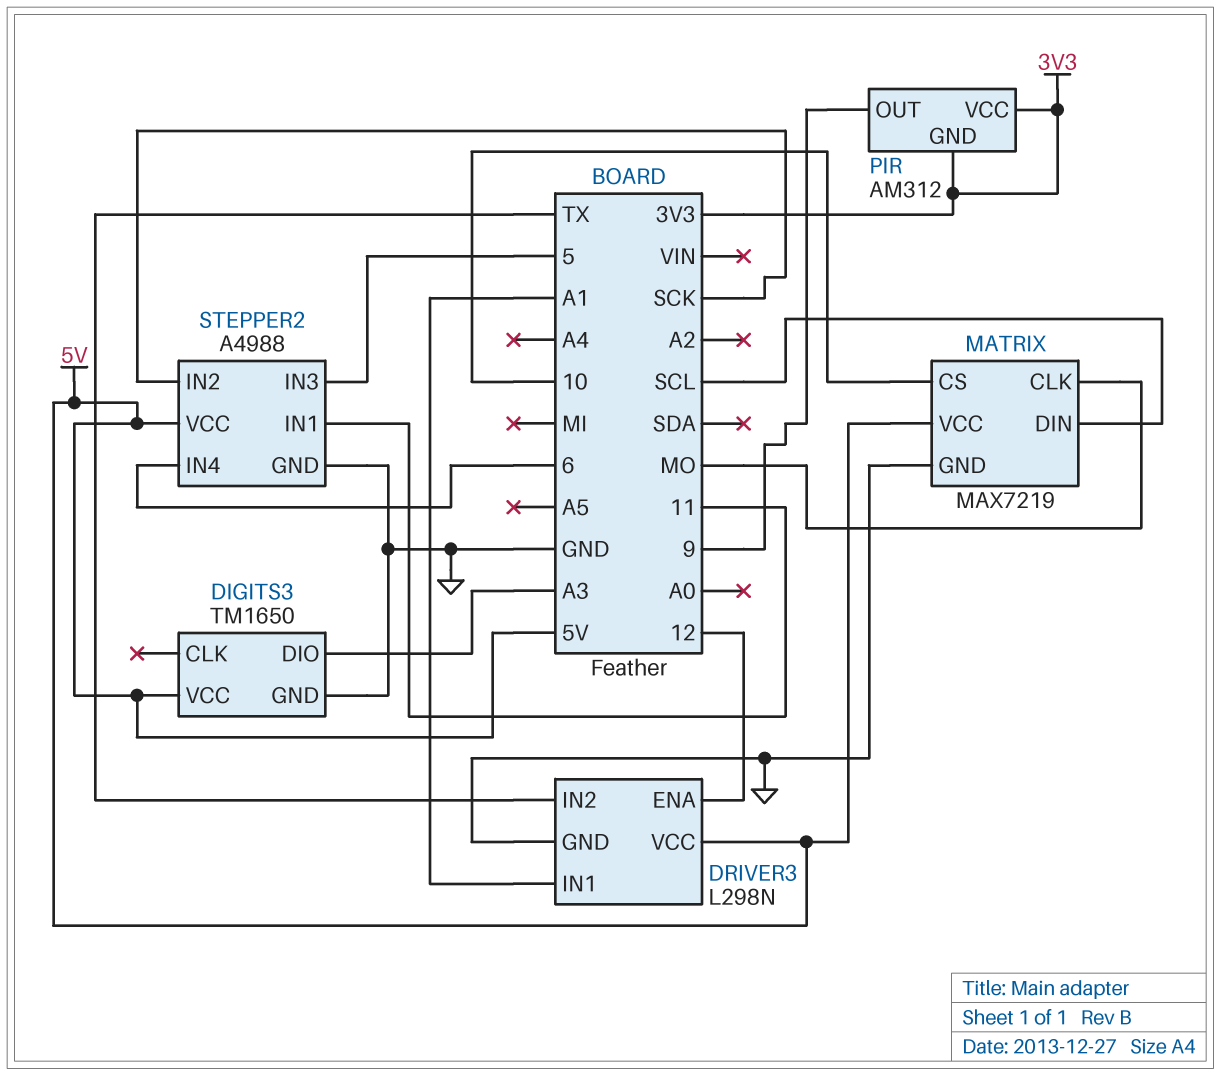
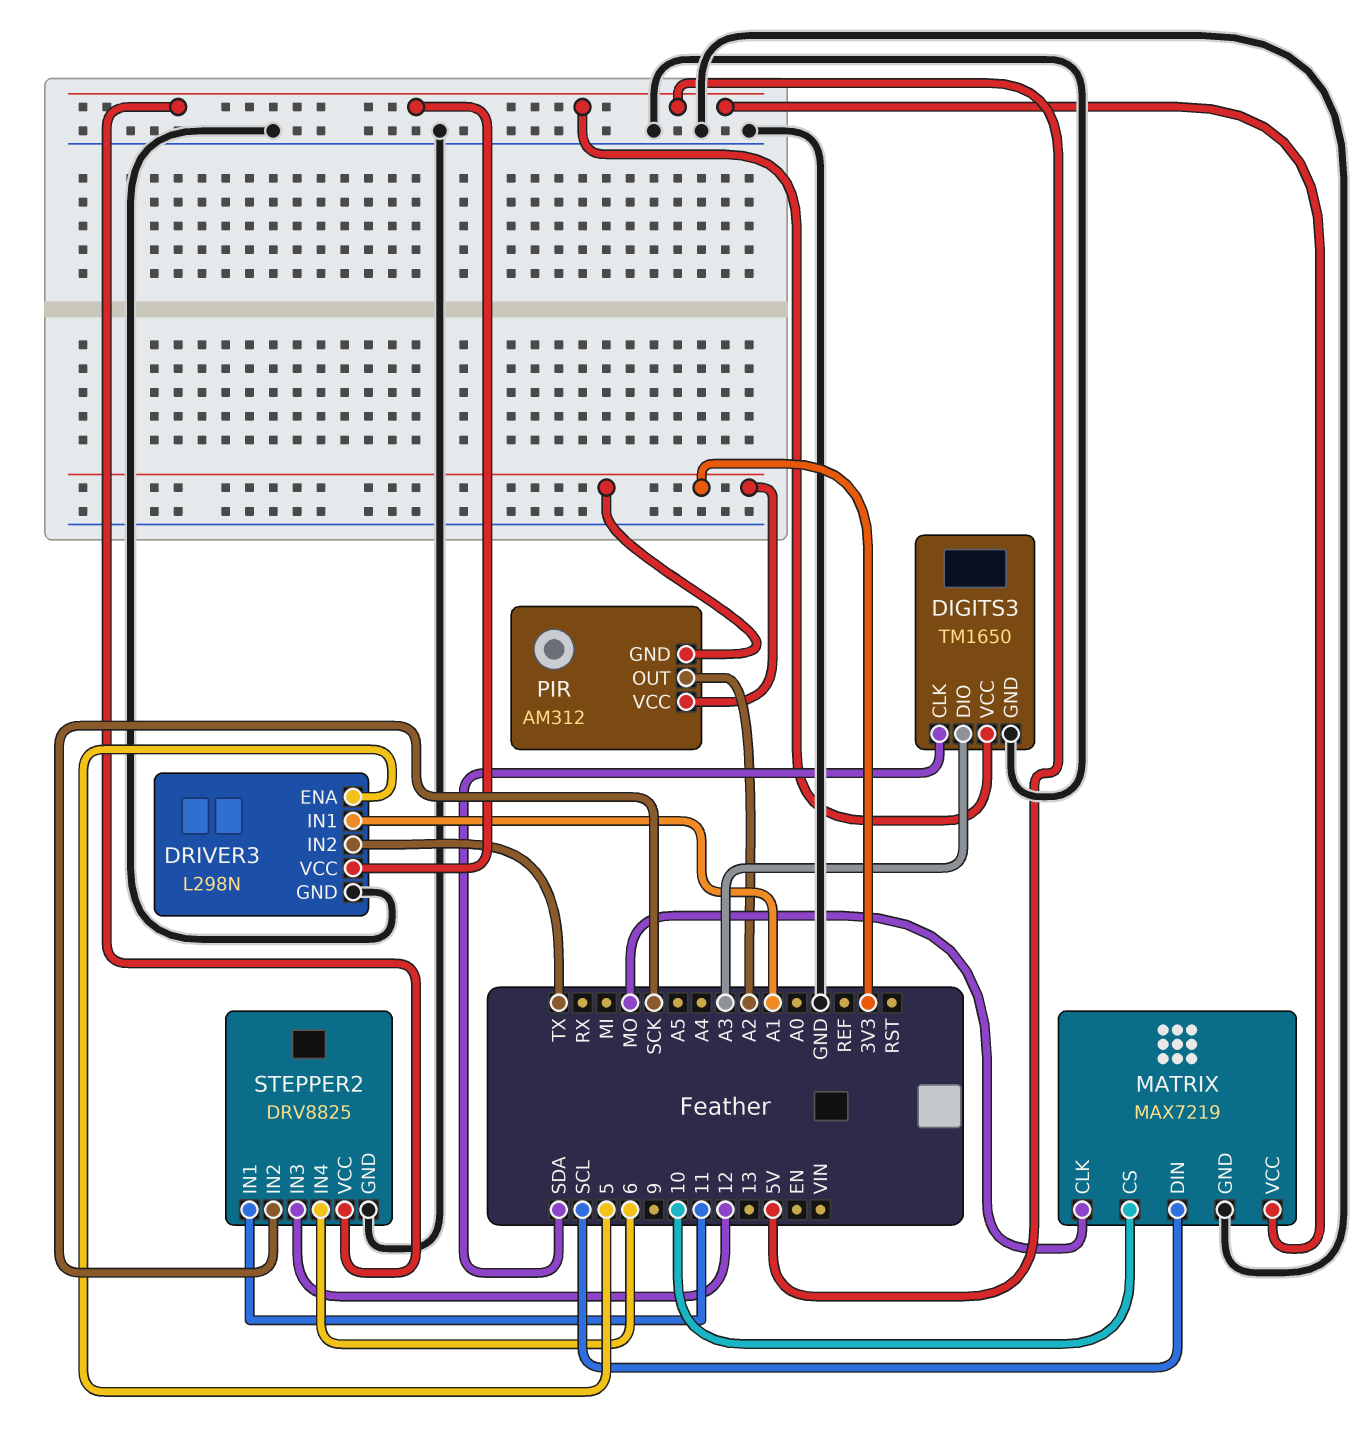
DIGITS3 pin CLK: none -> SDA
DRIVER3 pin ENA: 12 -> 5
PIR pin OUT: 9 -> A2
STEPPER2: A4988 -> DRV8825
STEPPER2 pin IN3: 5 -> 12

